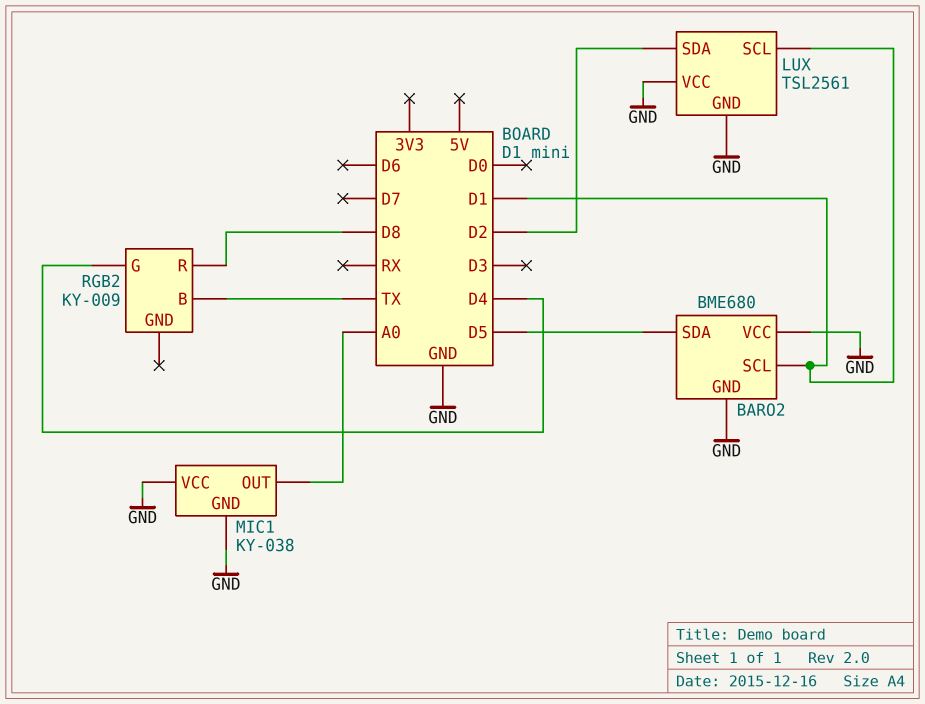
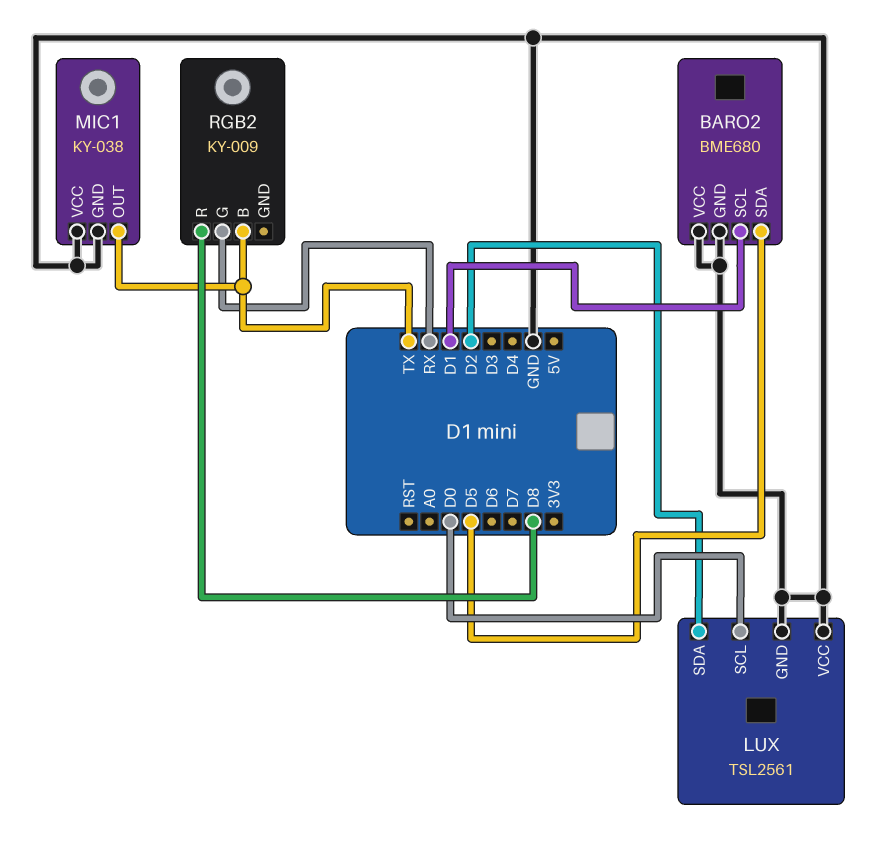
LUX pin SCL: D1 -> D0
MIC1 pin OUT: A0 -> TX
RGB2 pin G: D4 -> RX

